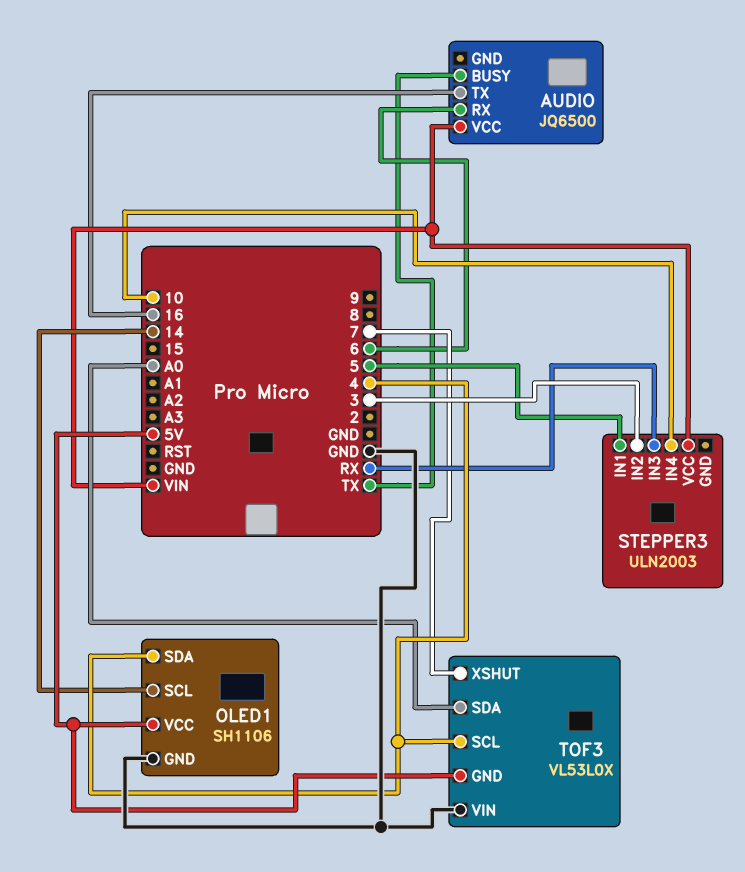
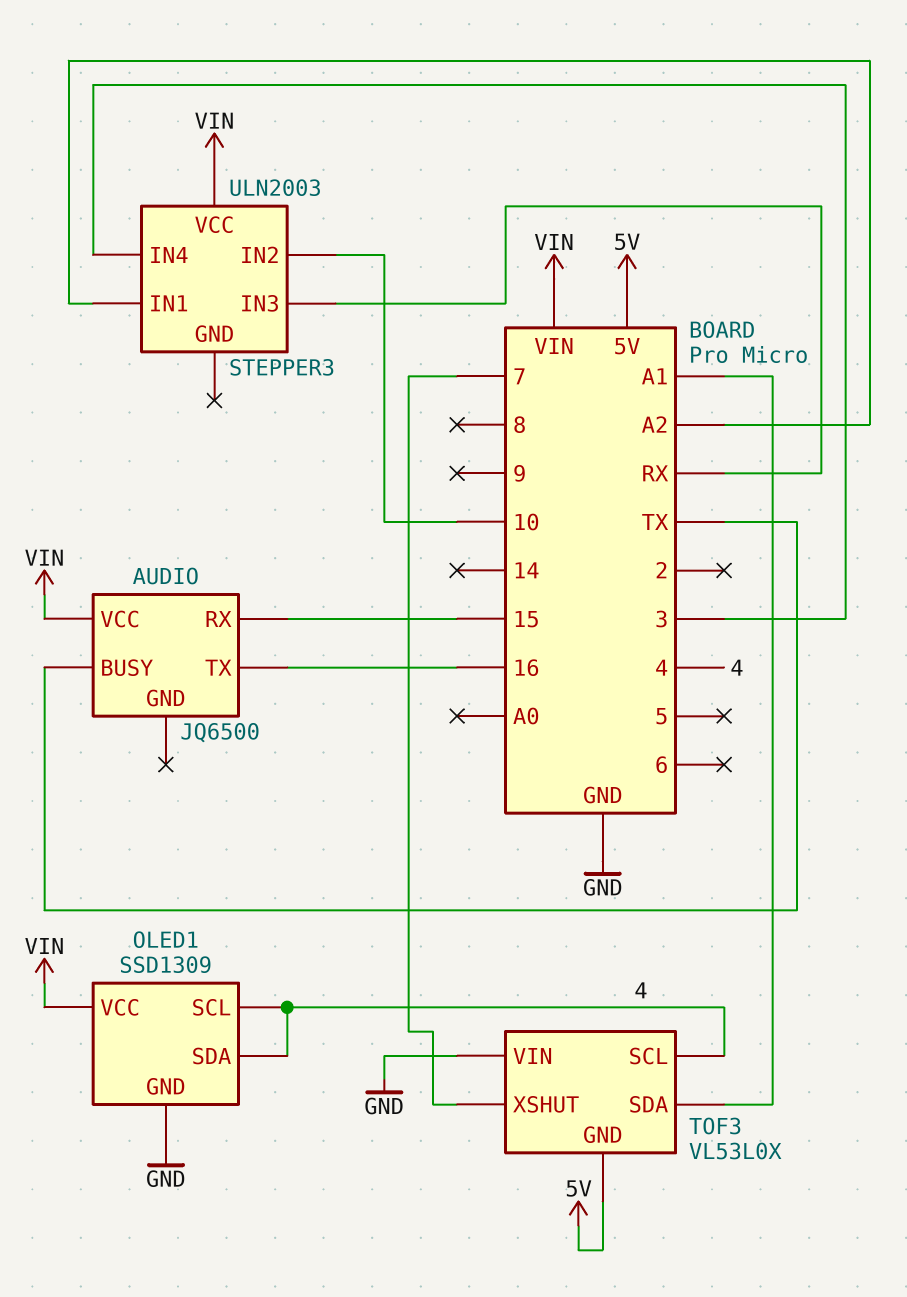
AUDIO pin RX: 6 -> 15
OLED1: SH1106 -> SSD1309
OLED1 pin SCL: 14 -> 4
OLED1 pin VCC: 5V -> VIN
STEPPER3 pin IN1: 5 -> A2
STEPPER3 pin IN2: 3 -> 10
STEPPER3 pin IN4: 10 -> 3
TOF3 pin SDA: A0 -> A1

